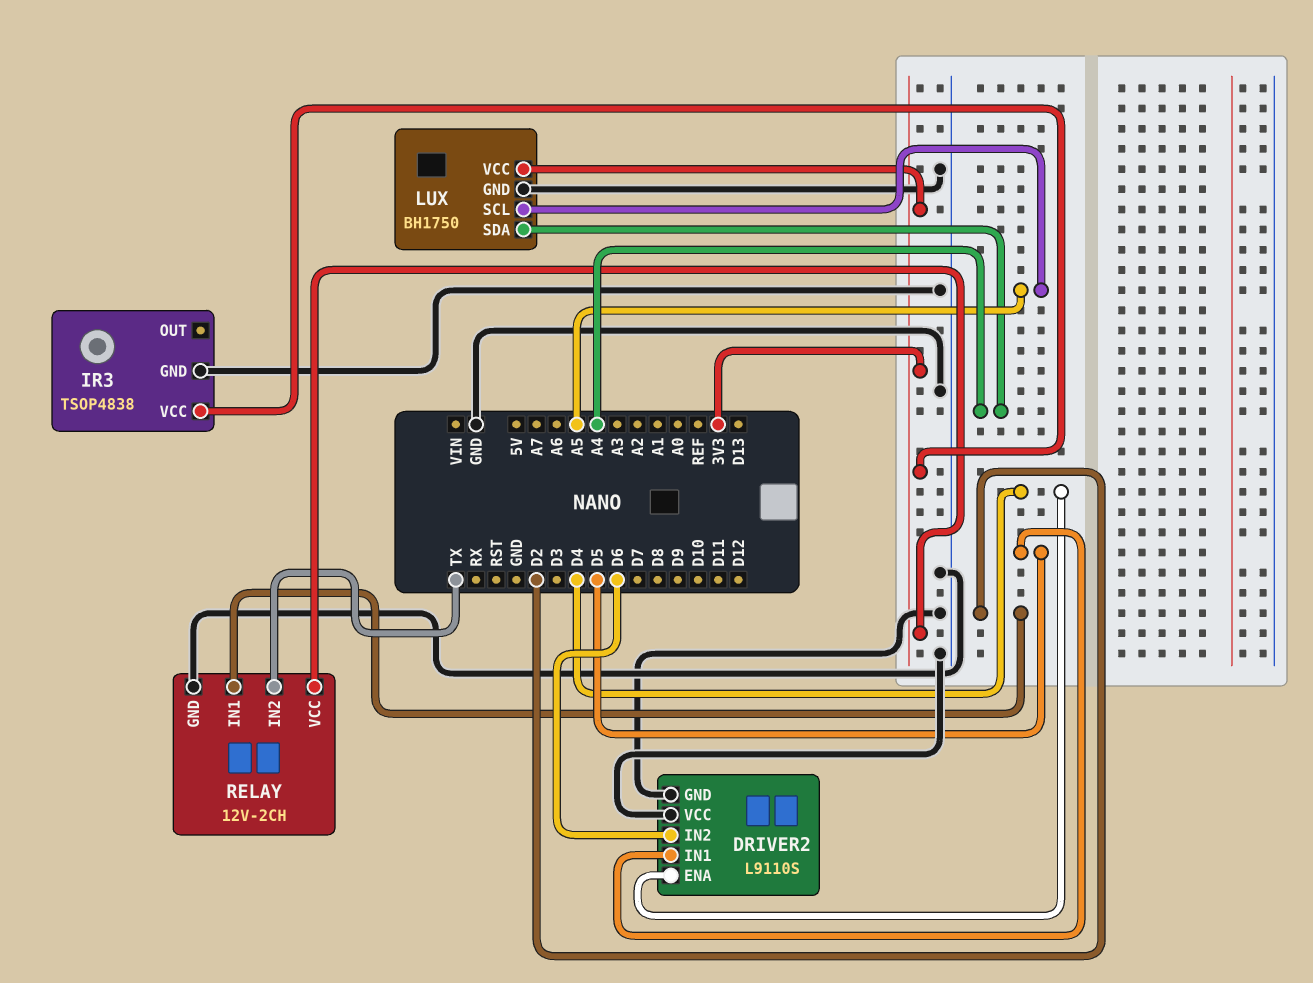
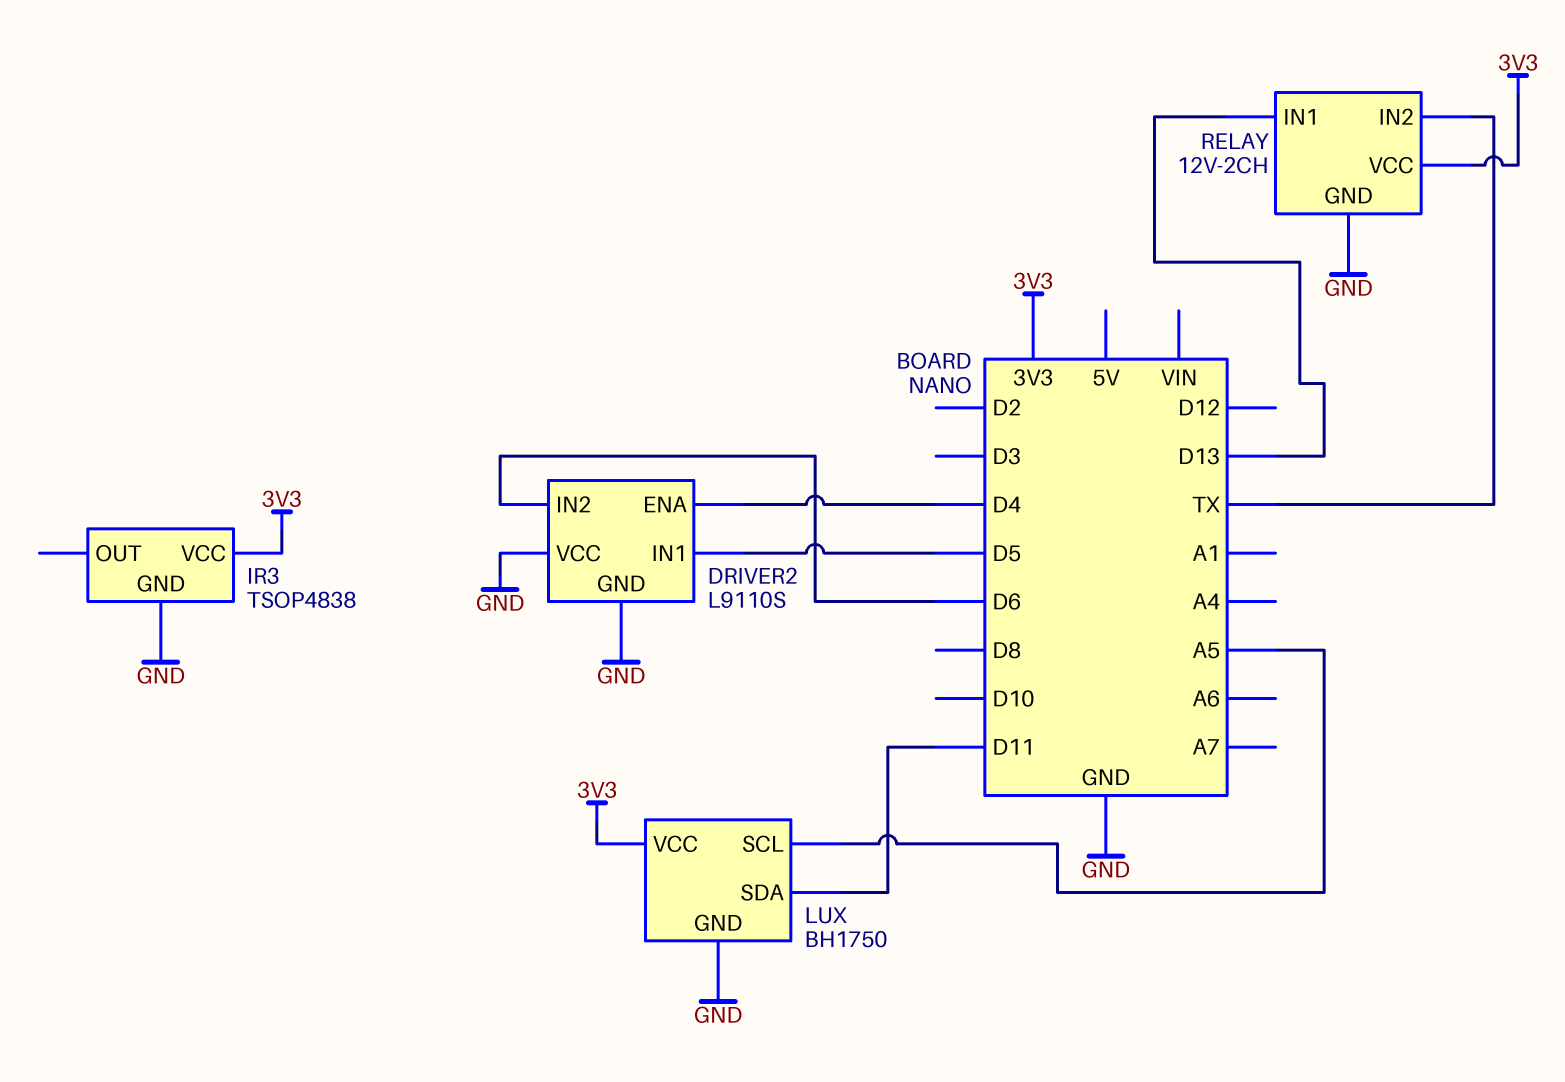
LUX pin SDA: A4 -> D11
RELAY pin IN1: D2 -> D13

